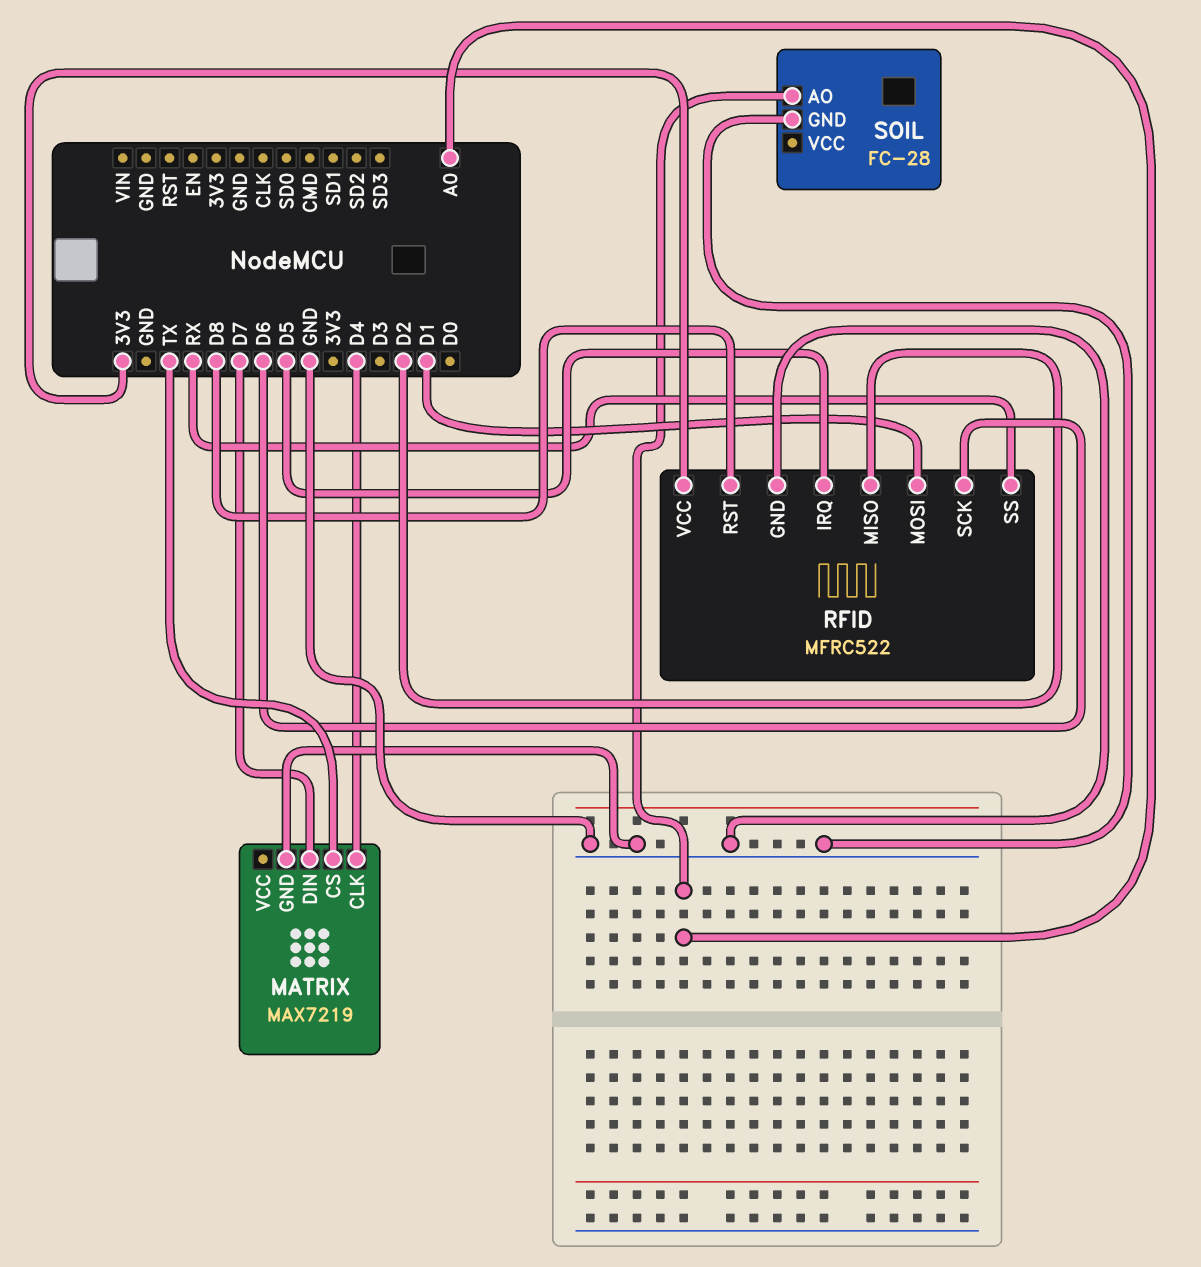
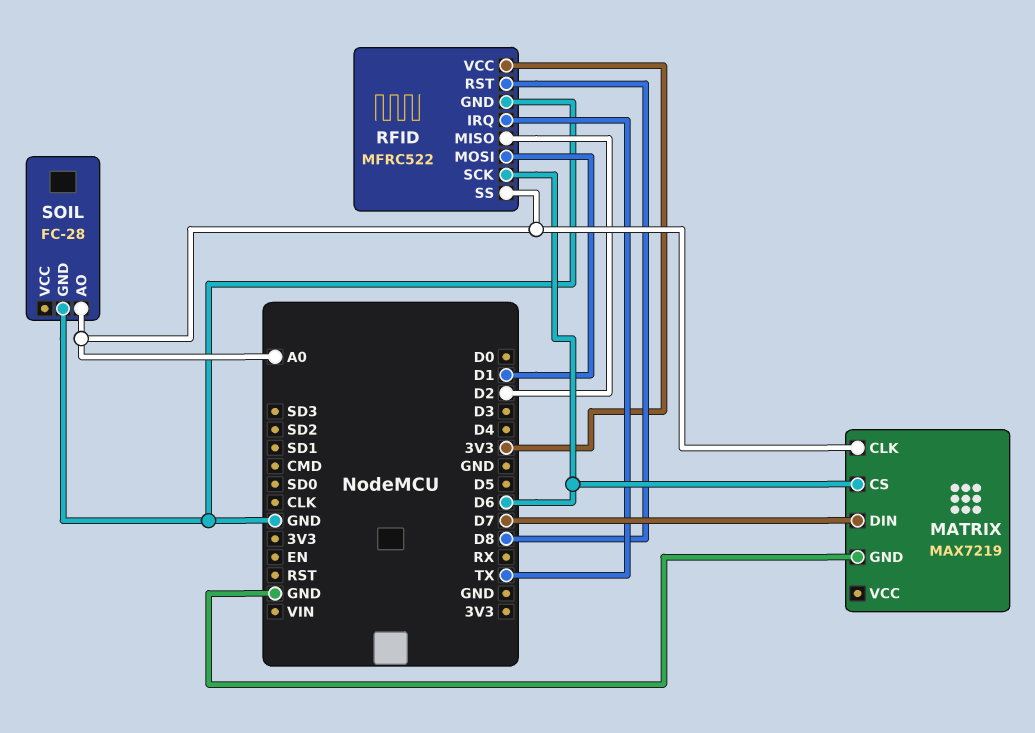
MATRIX pin CLK: D4 -> A0
MATRIX pin CS: TX -> D6
RFID pin IRQ: D5 -> TX
RFID pin SS: RX -> A0

